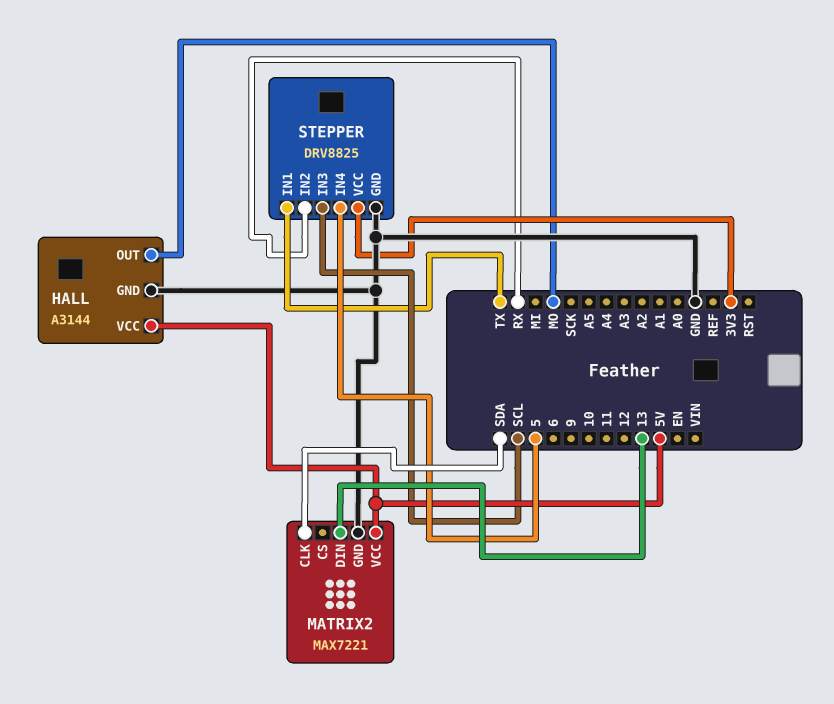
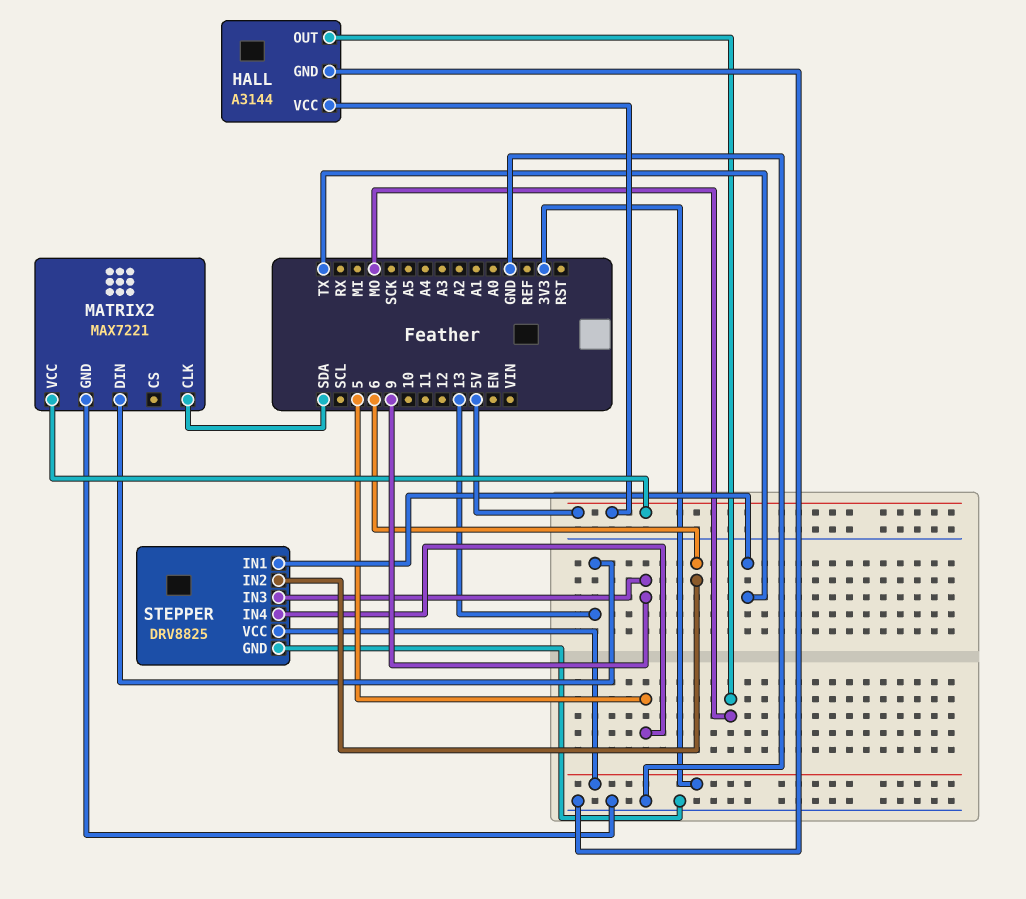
STEPPER pin IN2: RX -> 6
STEPPER pin IN3: SCL -> 9

